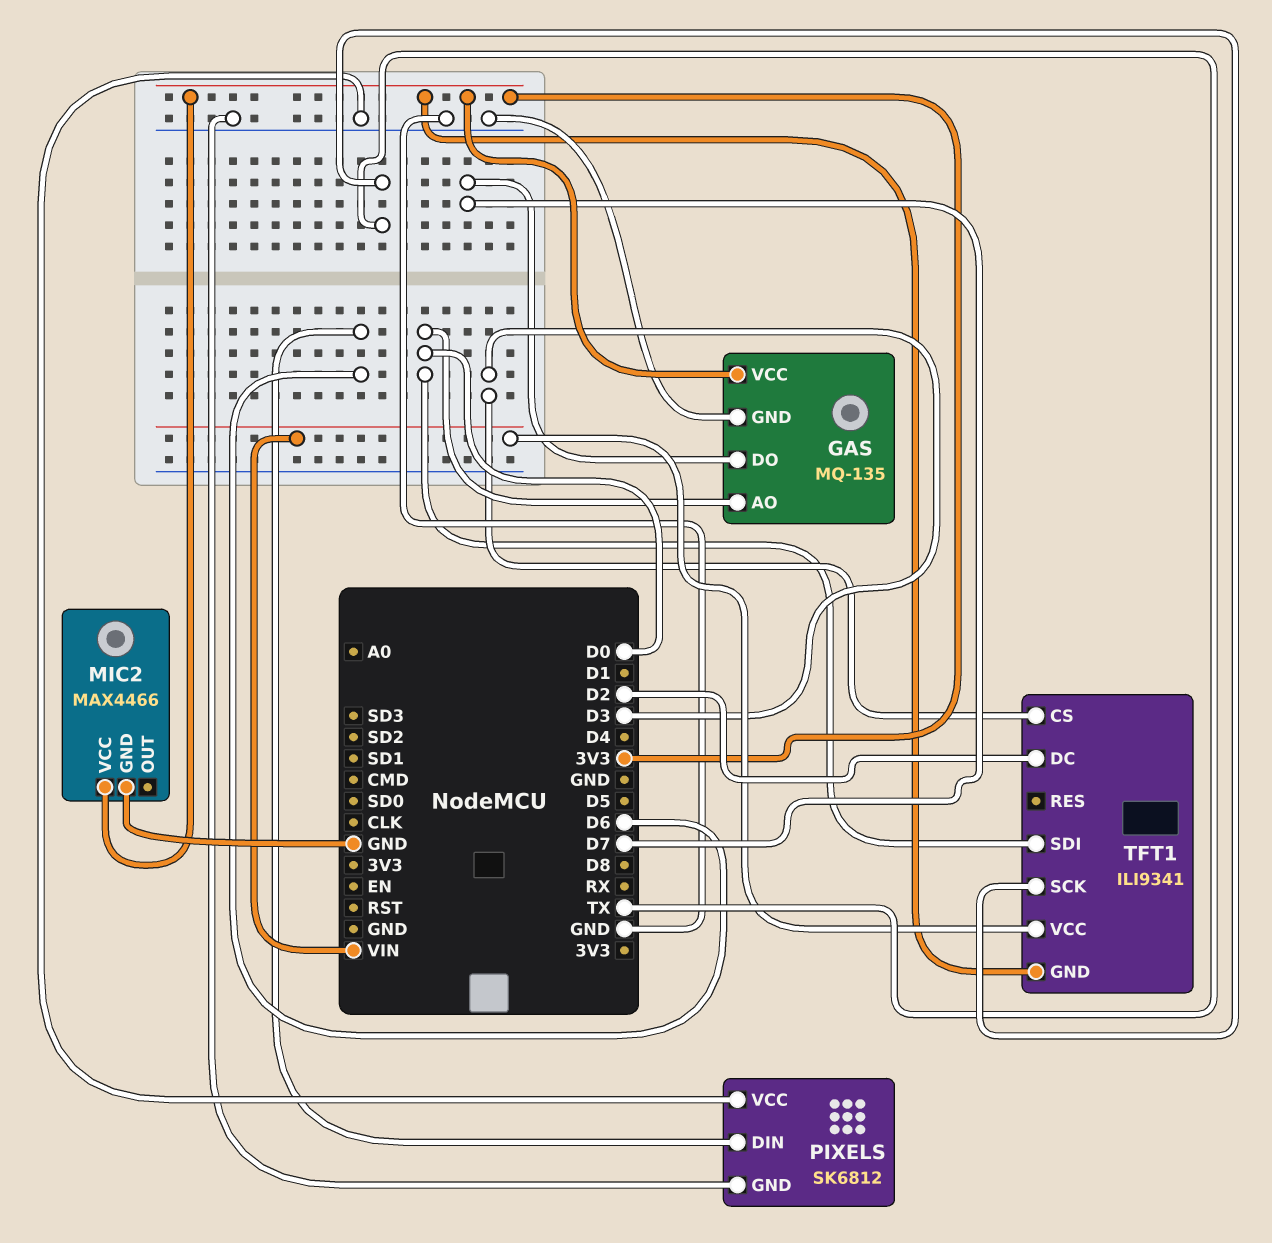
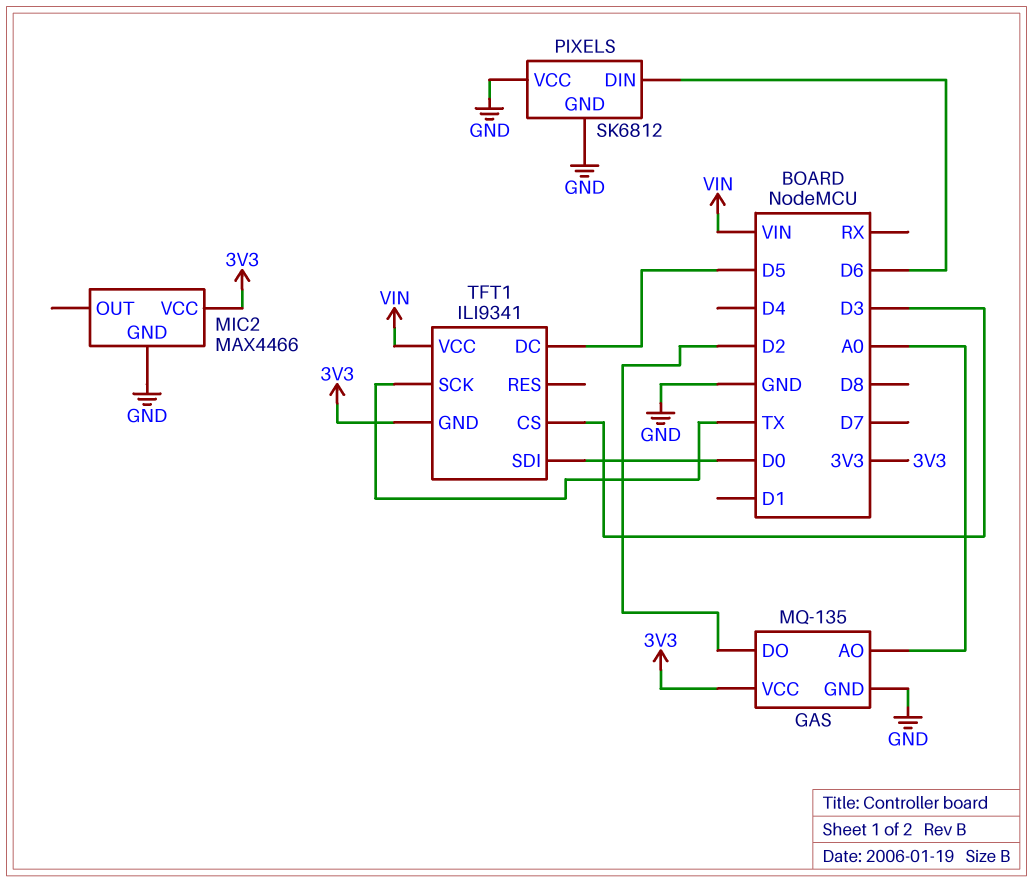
GAS pin AO: D0 -> A0
GAS pin DO: D7 -> D2
TFT1 pin DC: D2 -> D5

